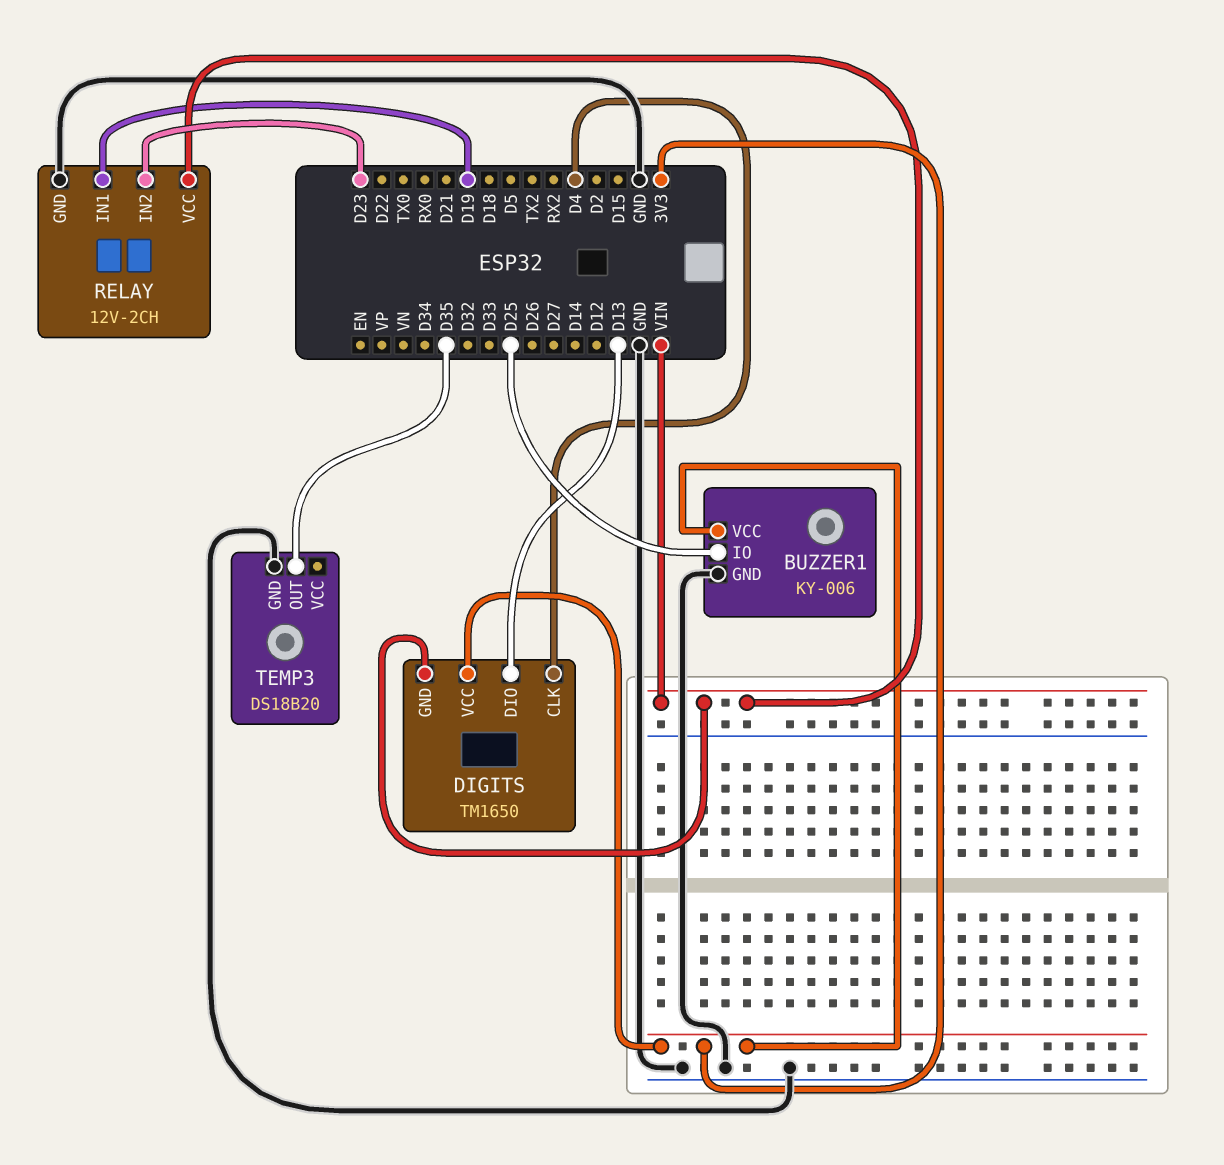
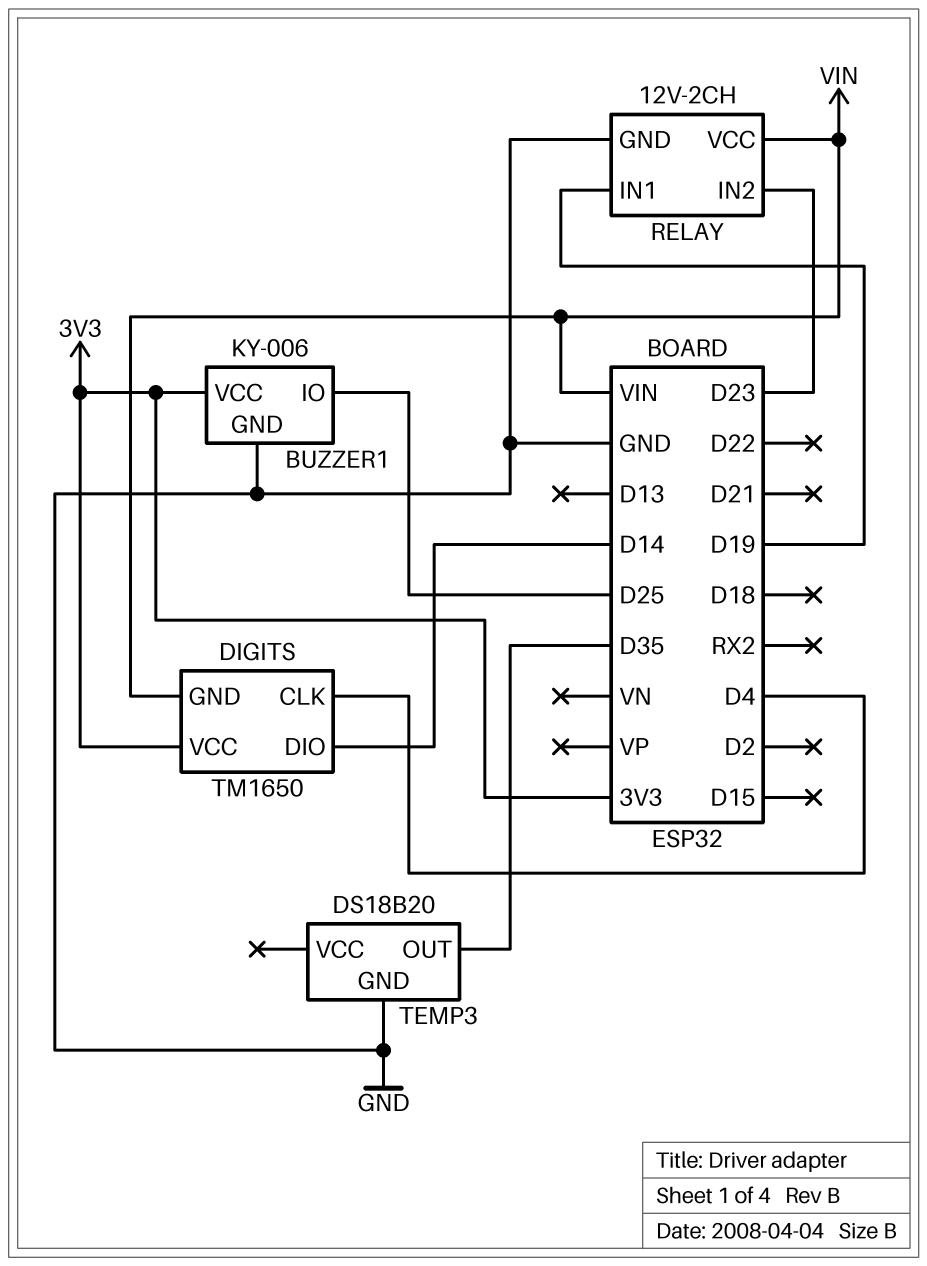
DIGITS pin DIO: D13 -> D14

